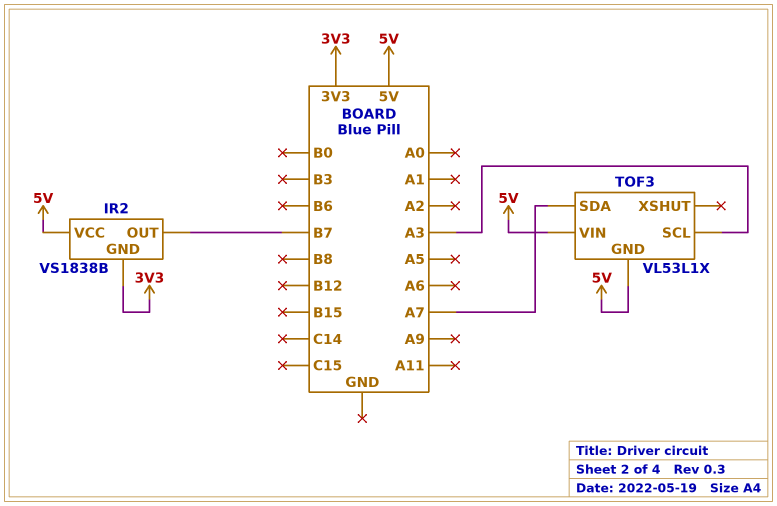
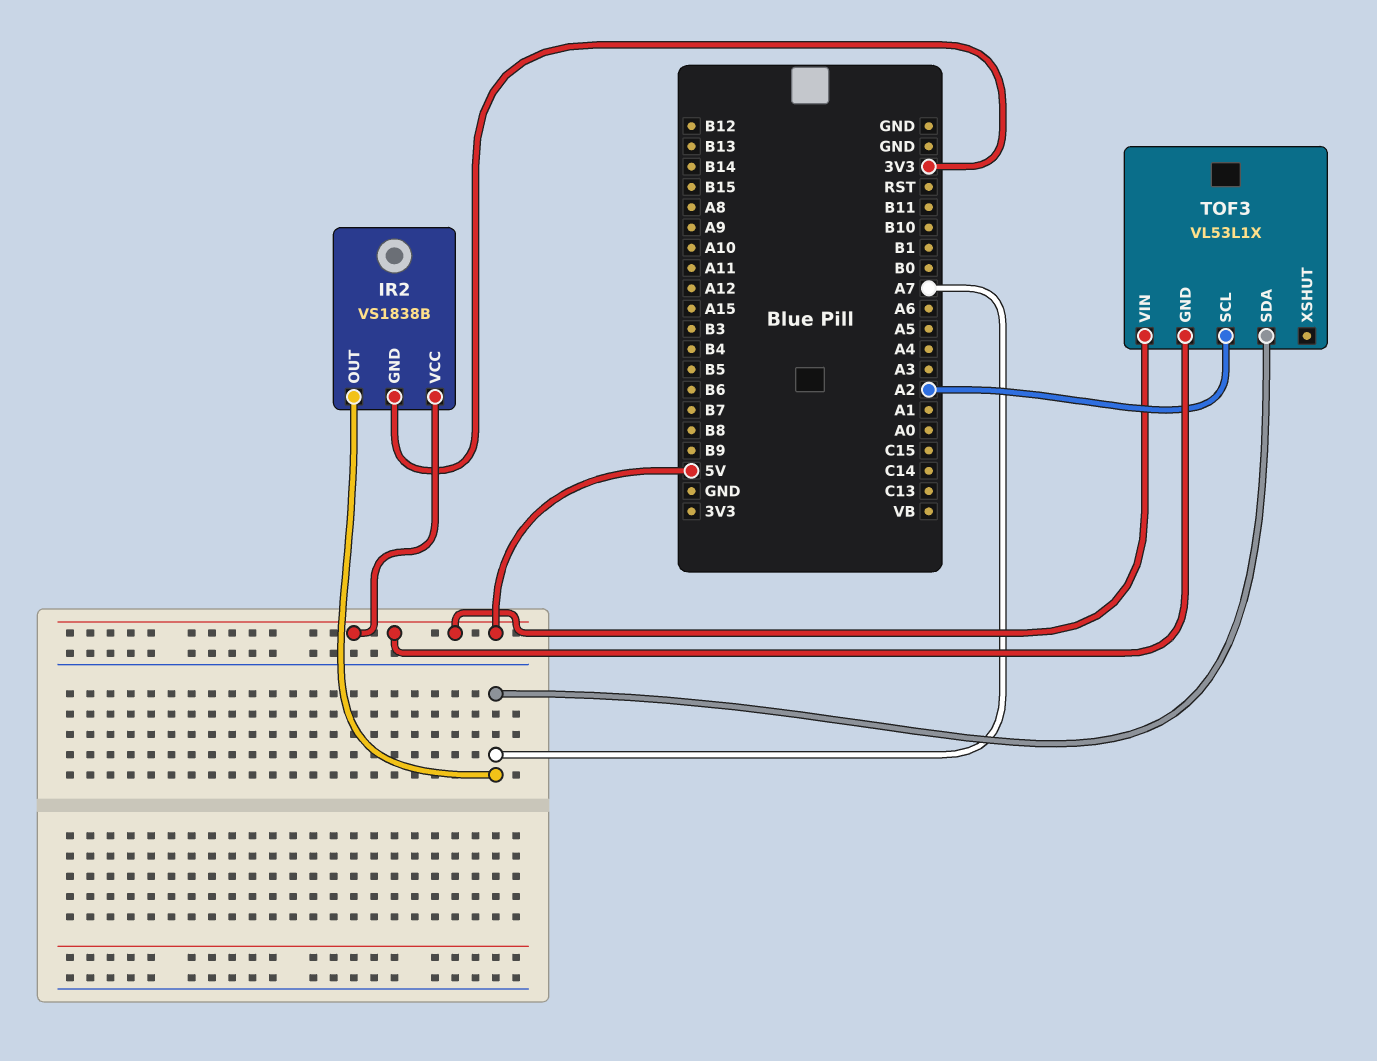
IR2 pin OUT: B7 -> A7
TOF3 pin SCL: A3 -> A2

